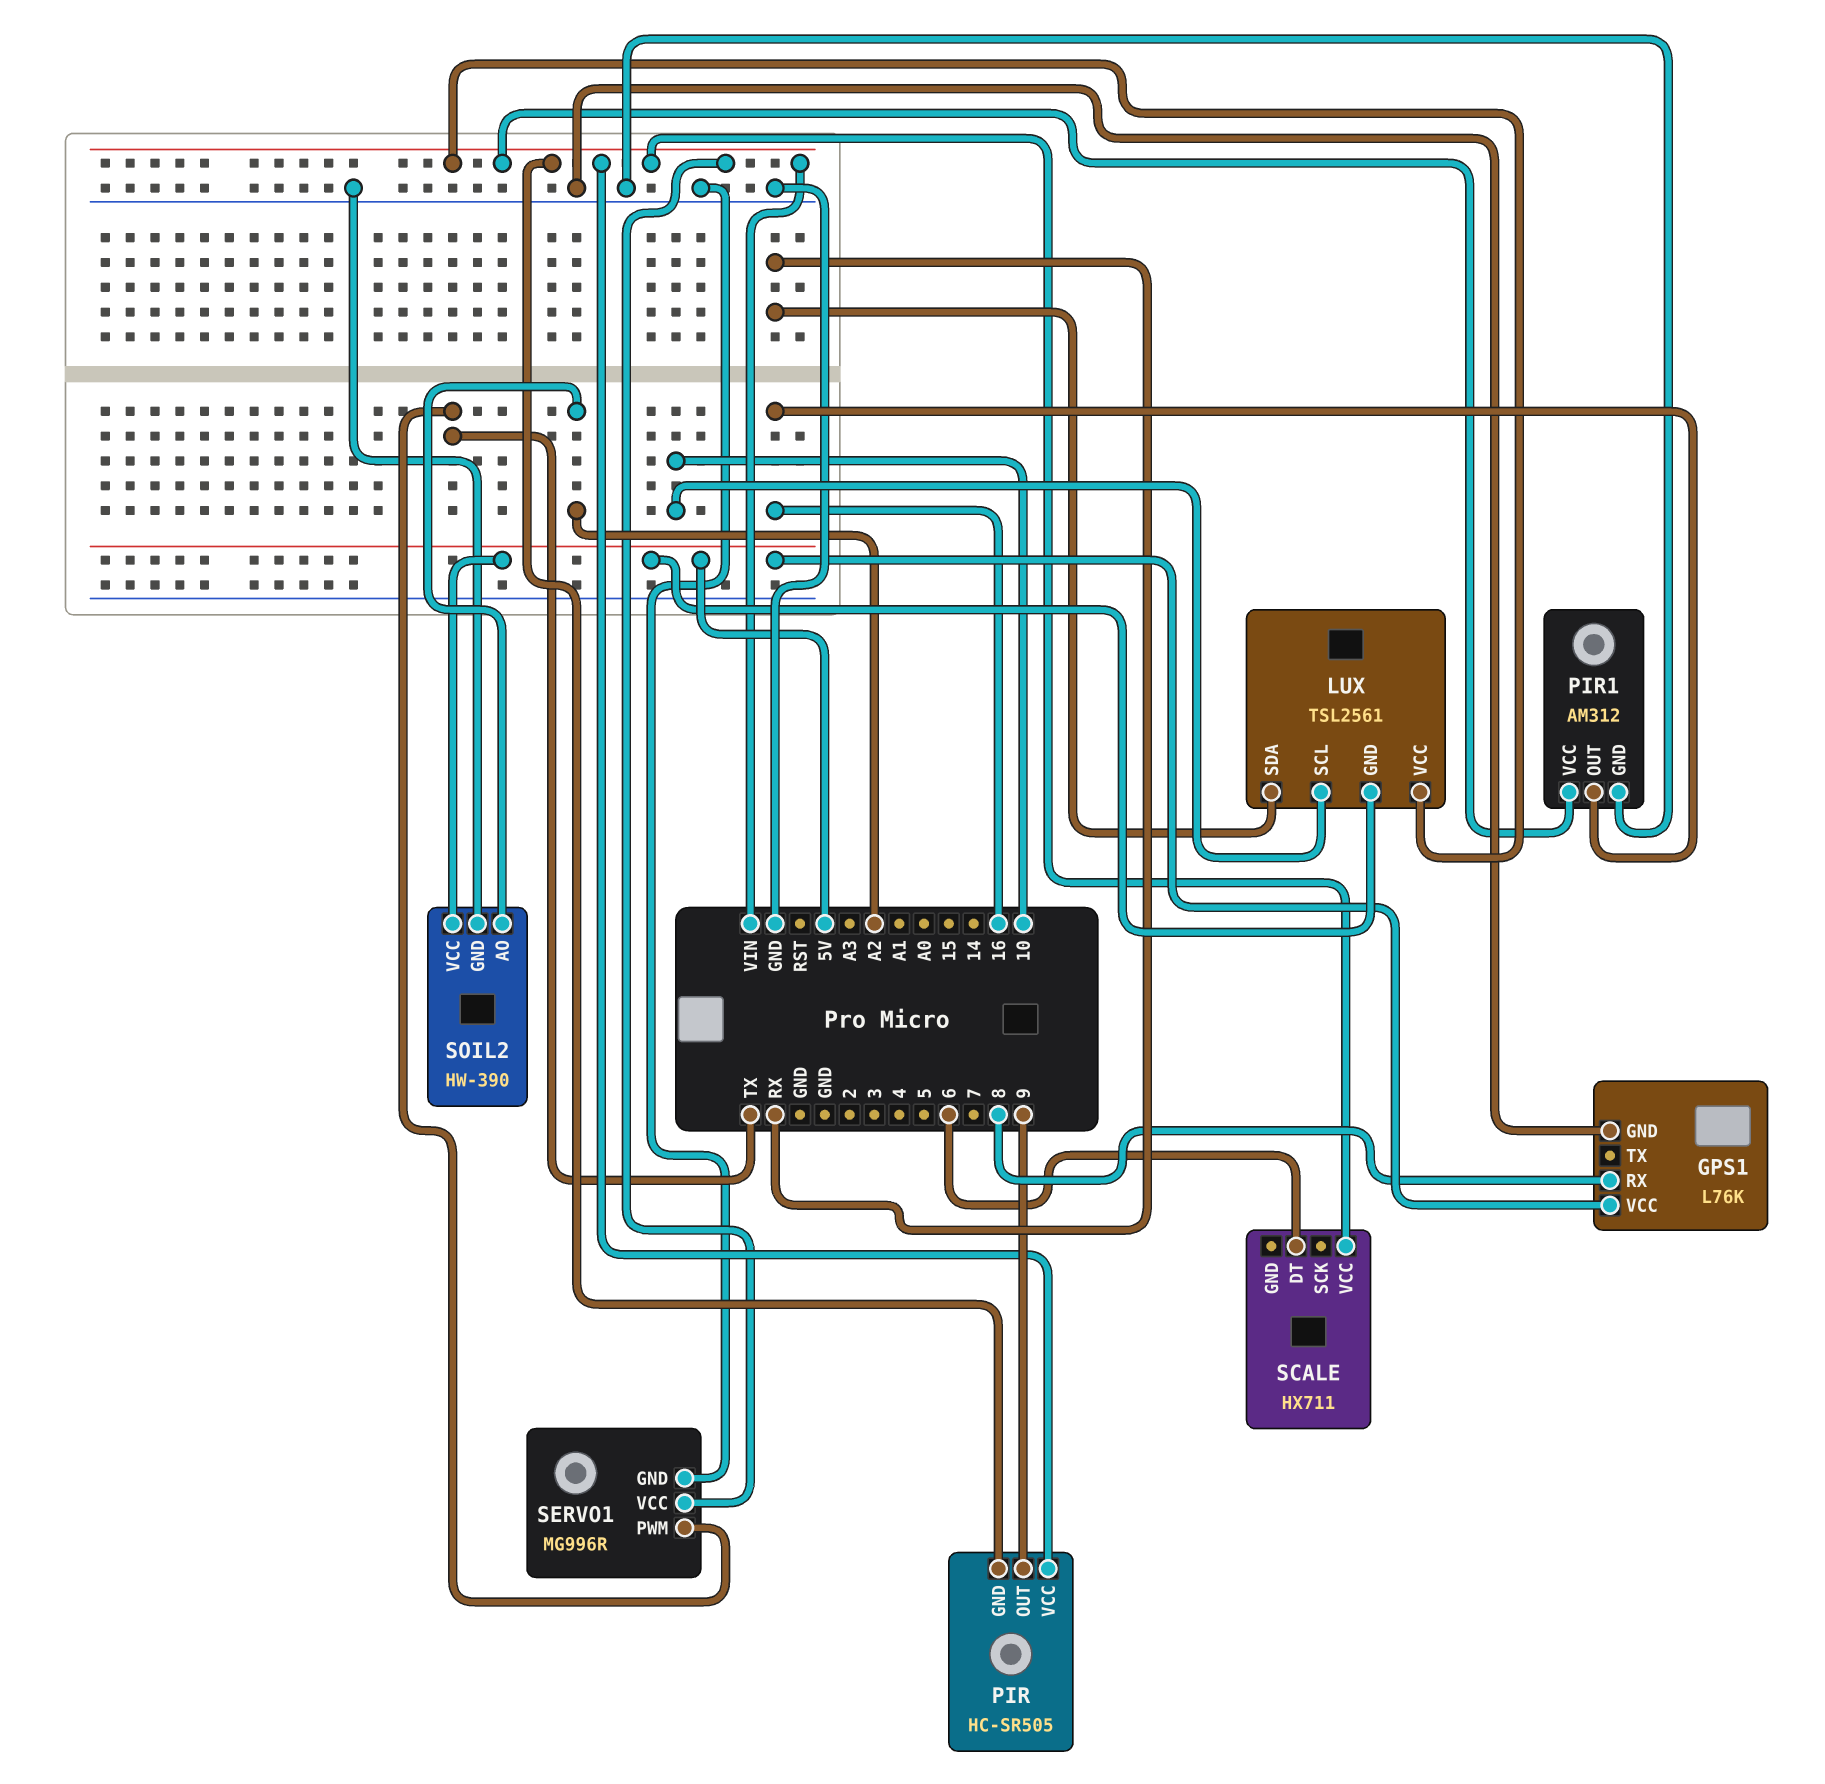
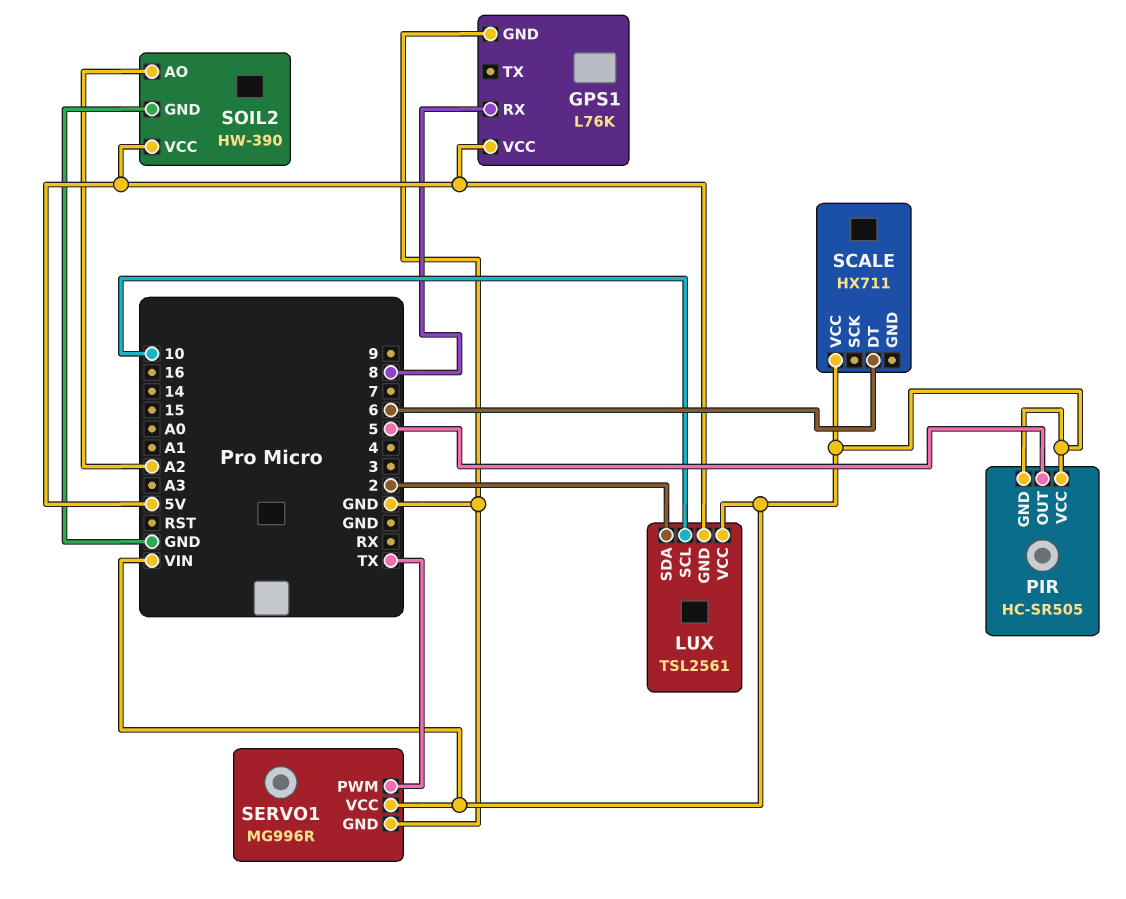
LUX pin SDA: RX -> 2
PIR pin OUT: 9 -> 5
PIR1: AM312 -> none
PIR1 pin GND: GND -> none
PIR1 pin OUT: 16 -> none
PIR1 pin VCC: VIN -> none

